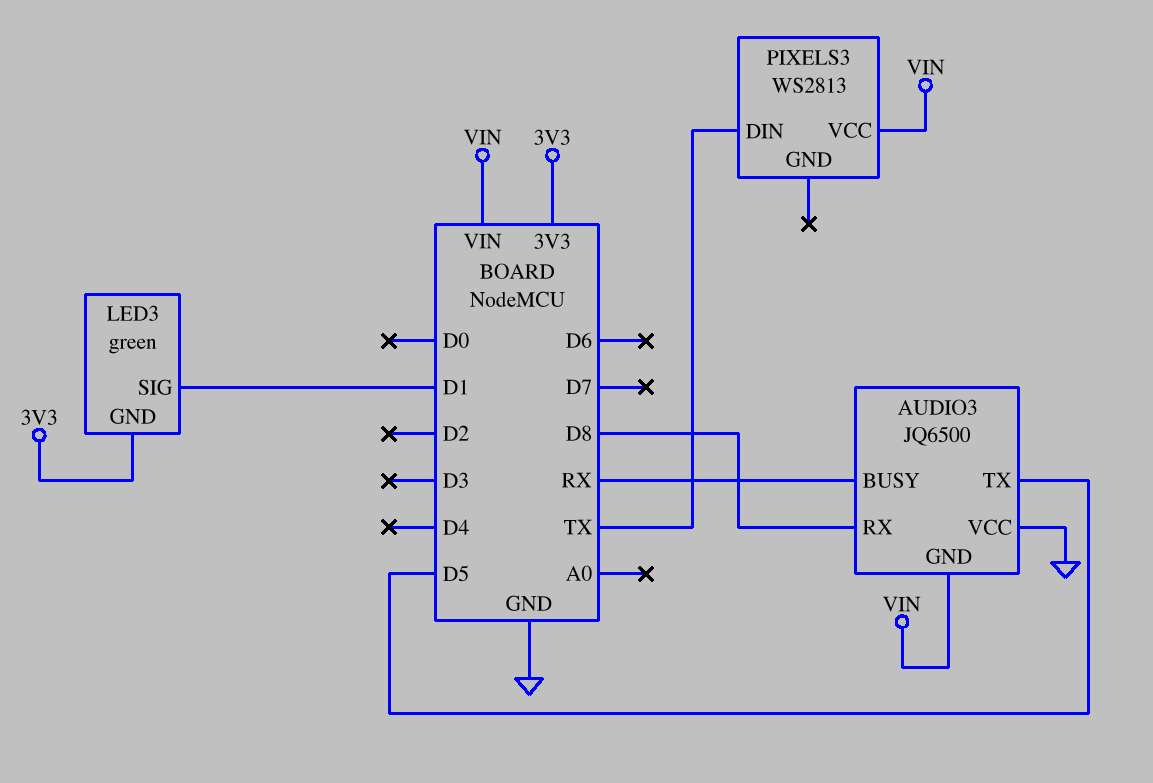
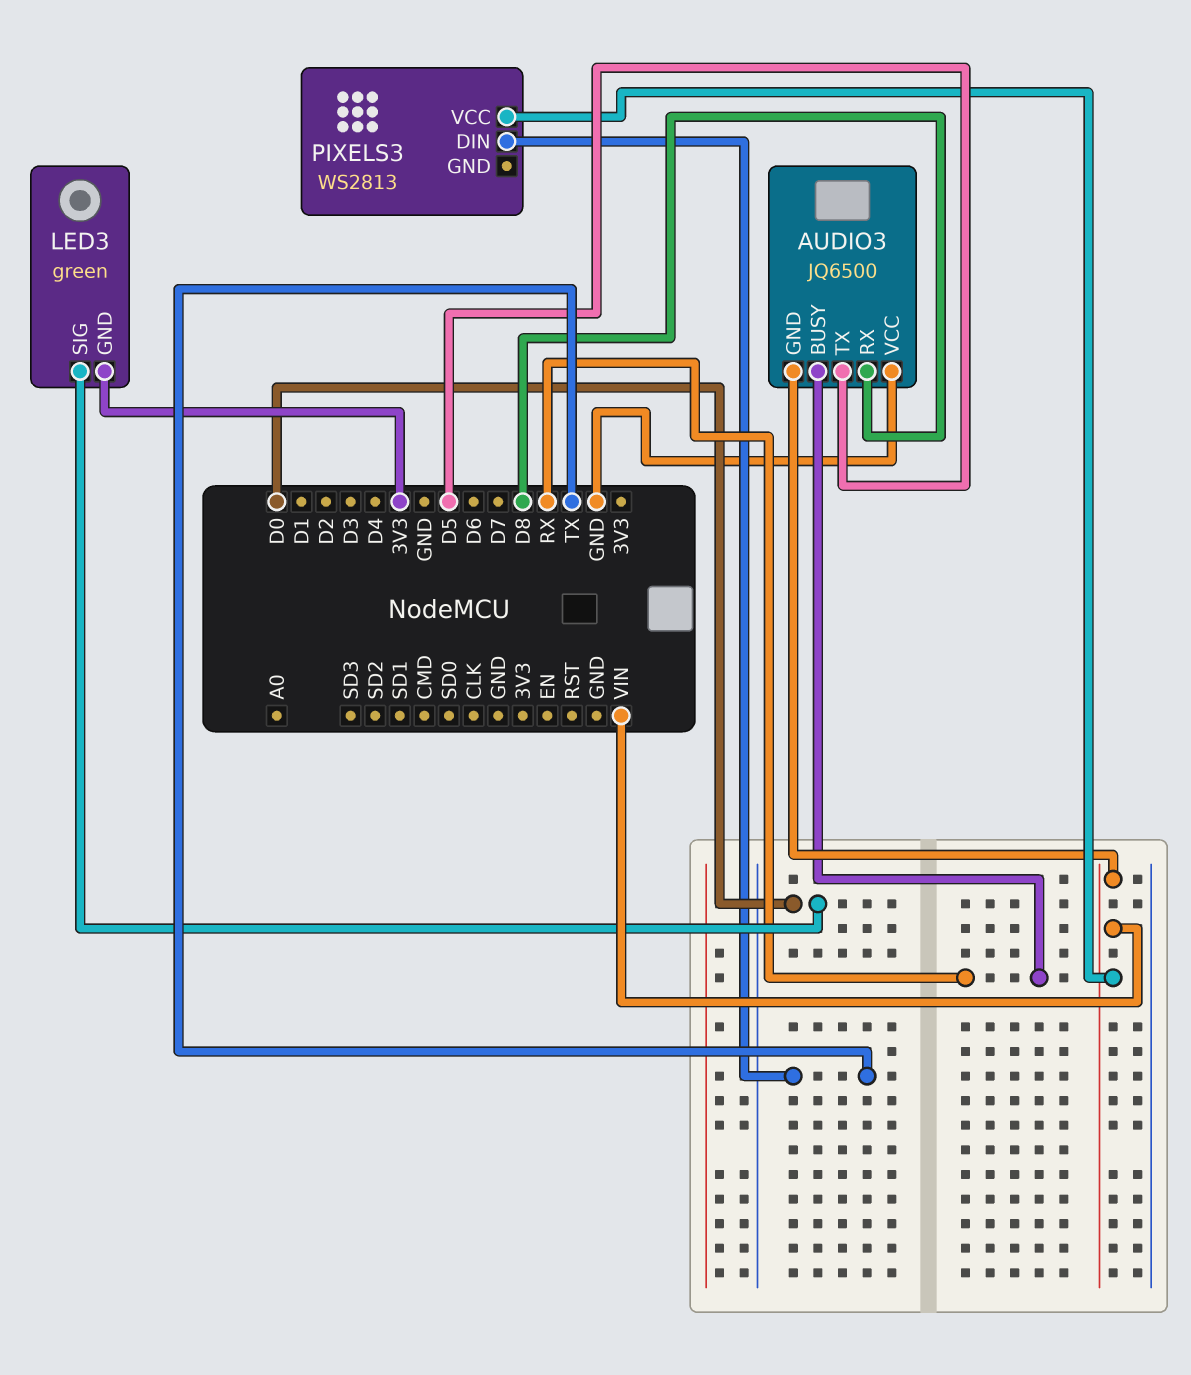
LED3 pin SIG: D1 -> D0

